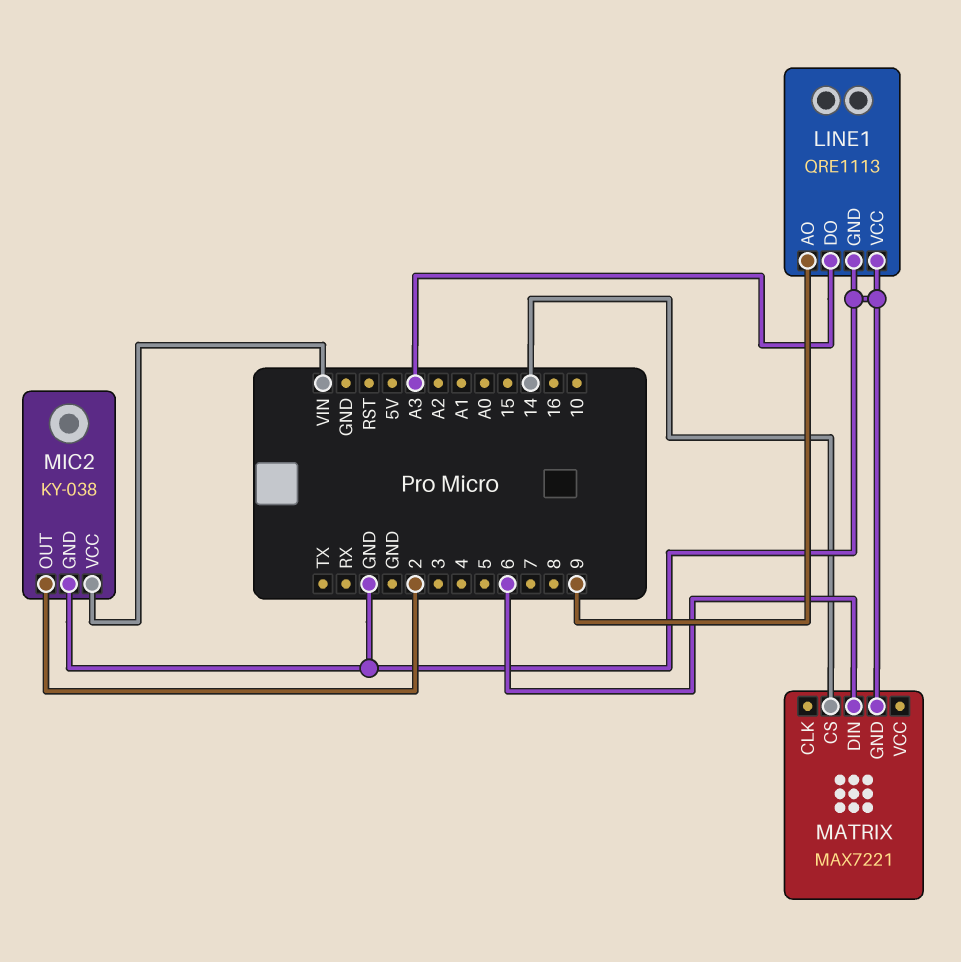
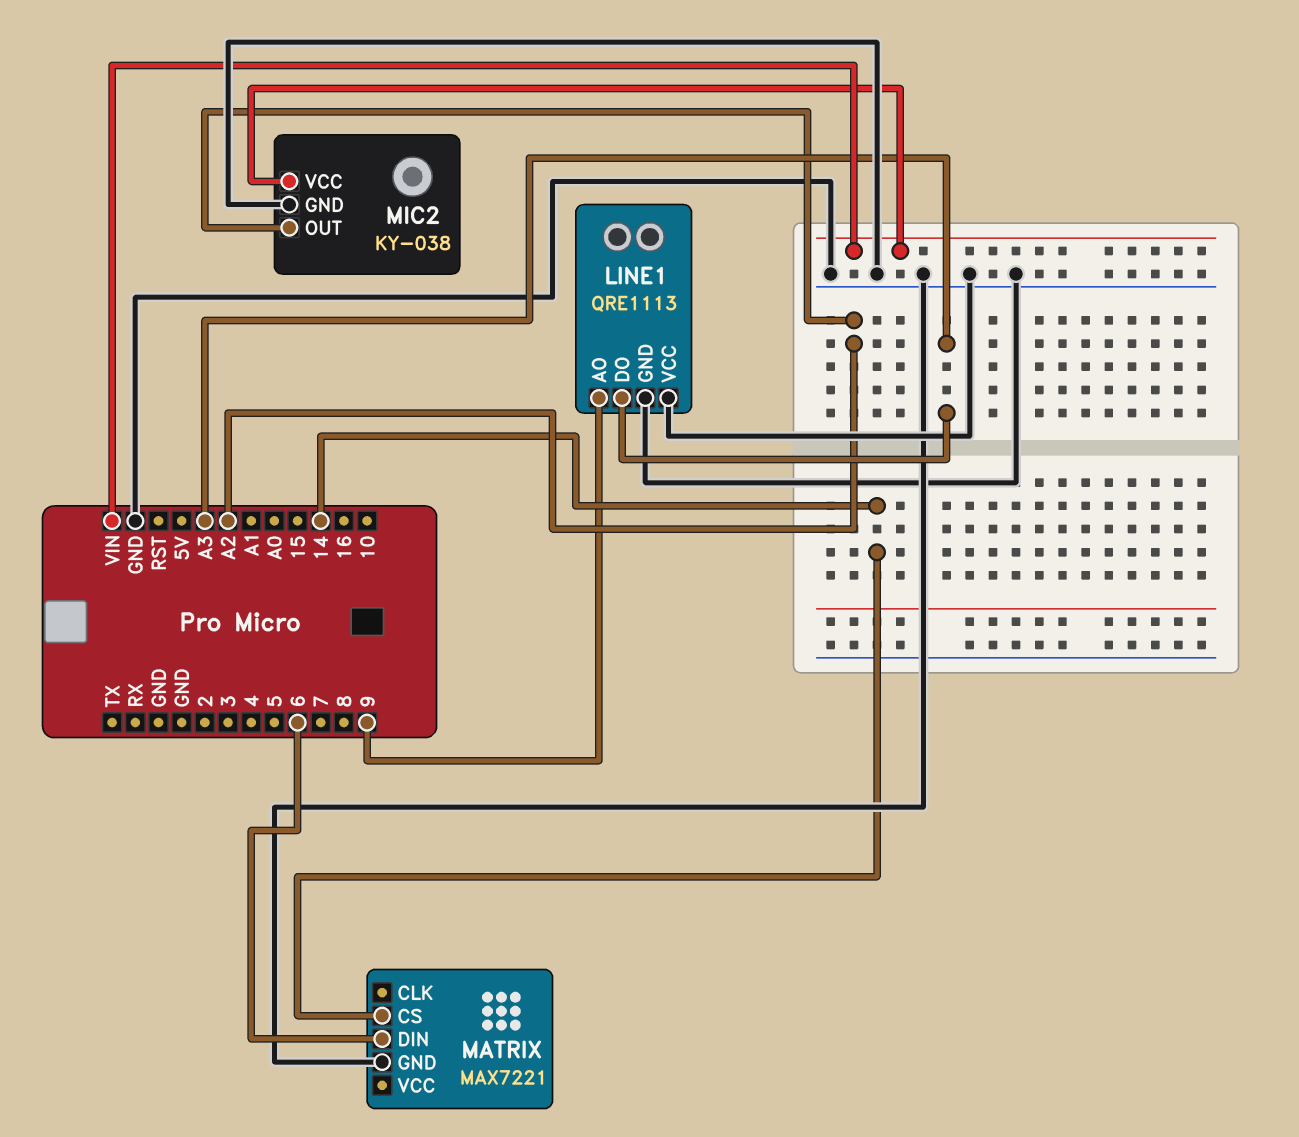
MIC2 pin OUT: 2 -> A2

